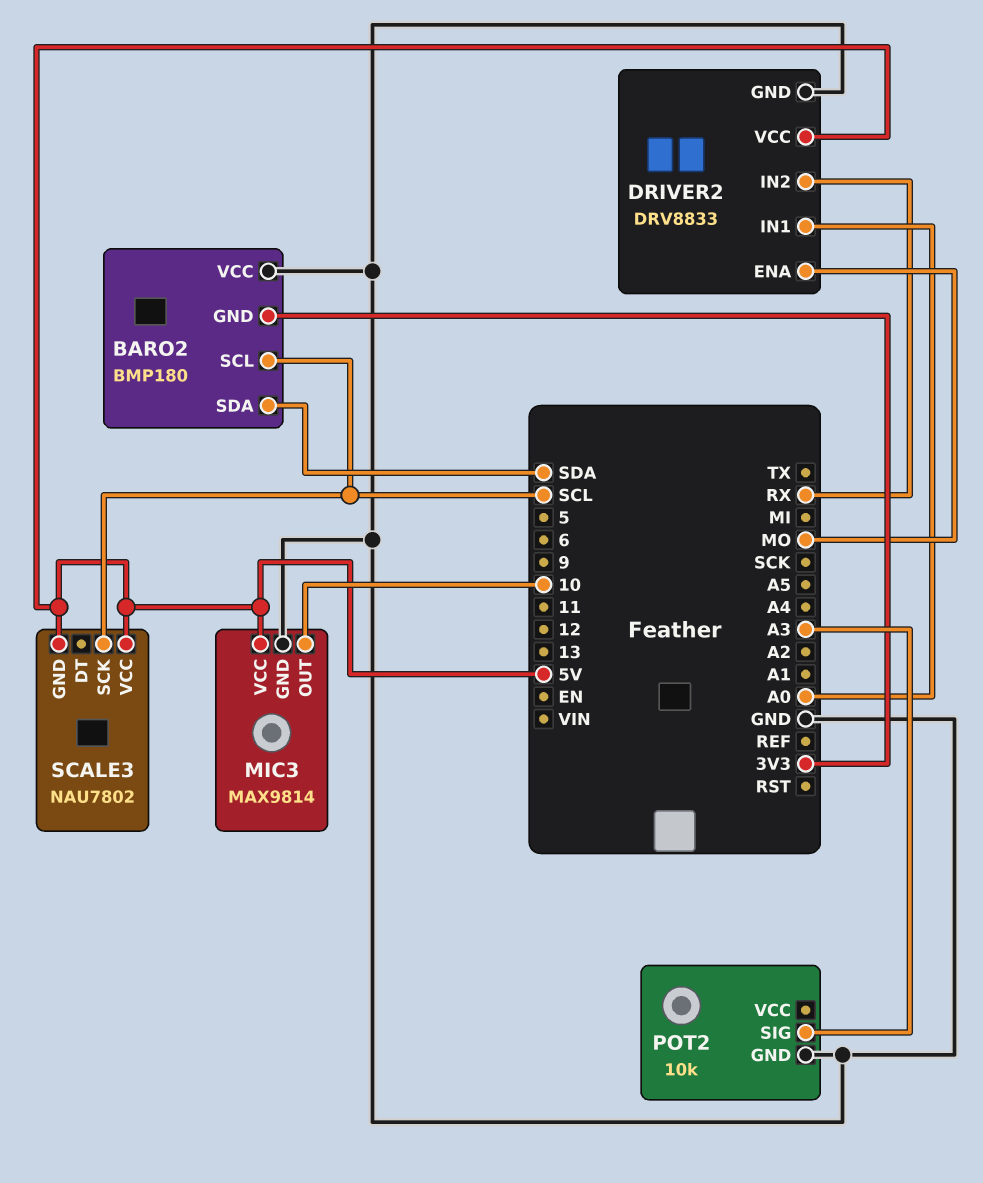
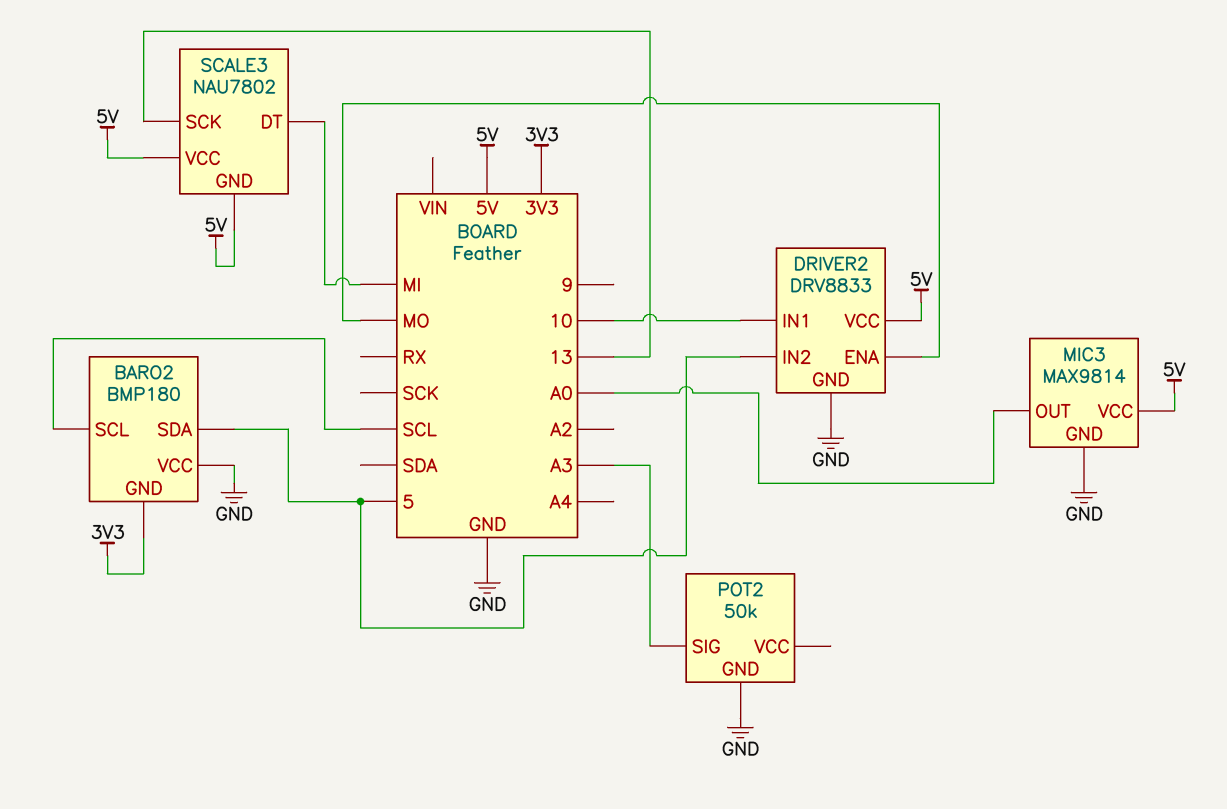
BARO2 pin SDA: SDA -> 5
DRIVER2 pin IN1: A0 -> 10
DRIVER2 pin IN2: RX -> 5
MIC3 pin OUT: 10 -> A0
POT2: 10k -> 50k
SCALE3 pin DT: none -> MI
SCALE3 pin SCK: SCL -> 13

